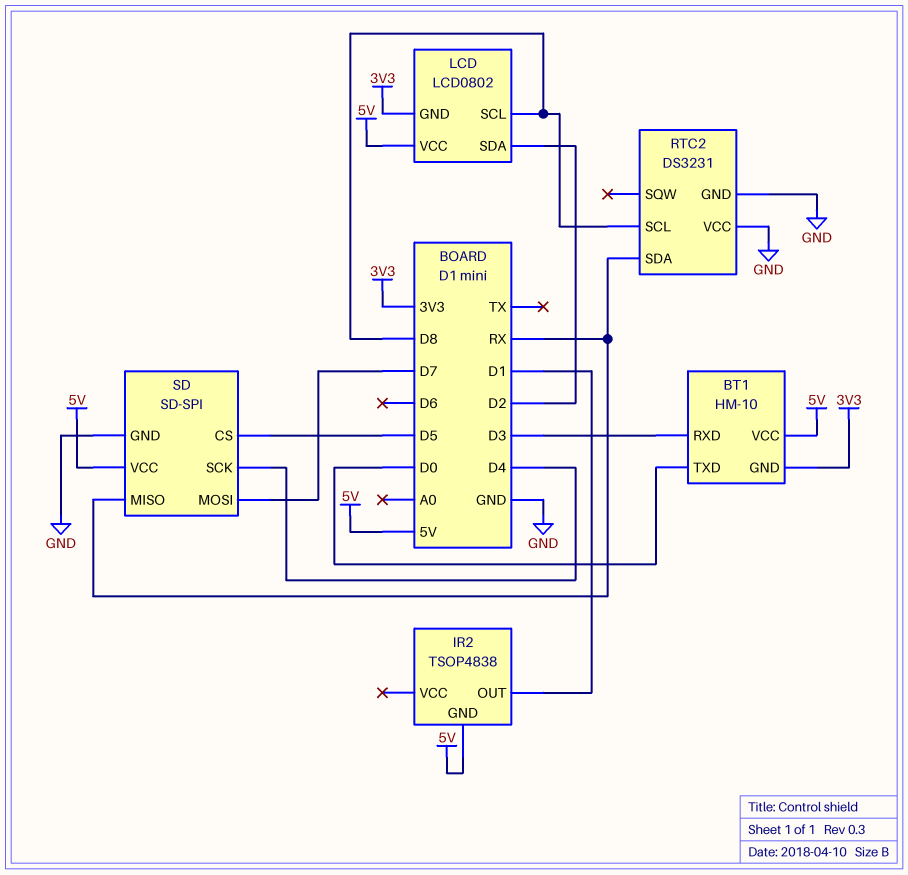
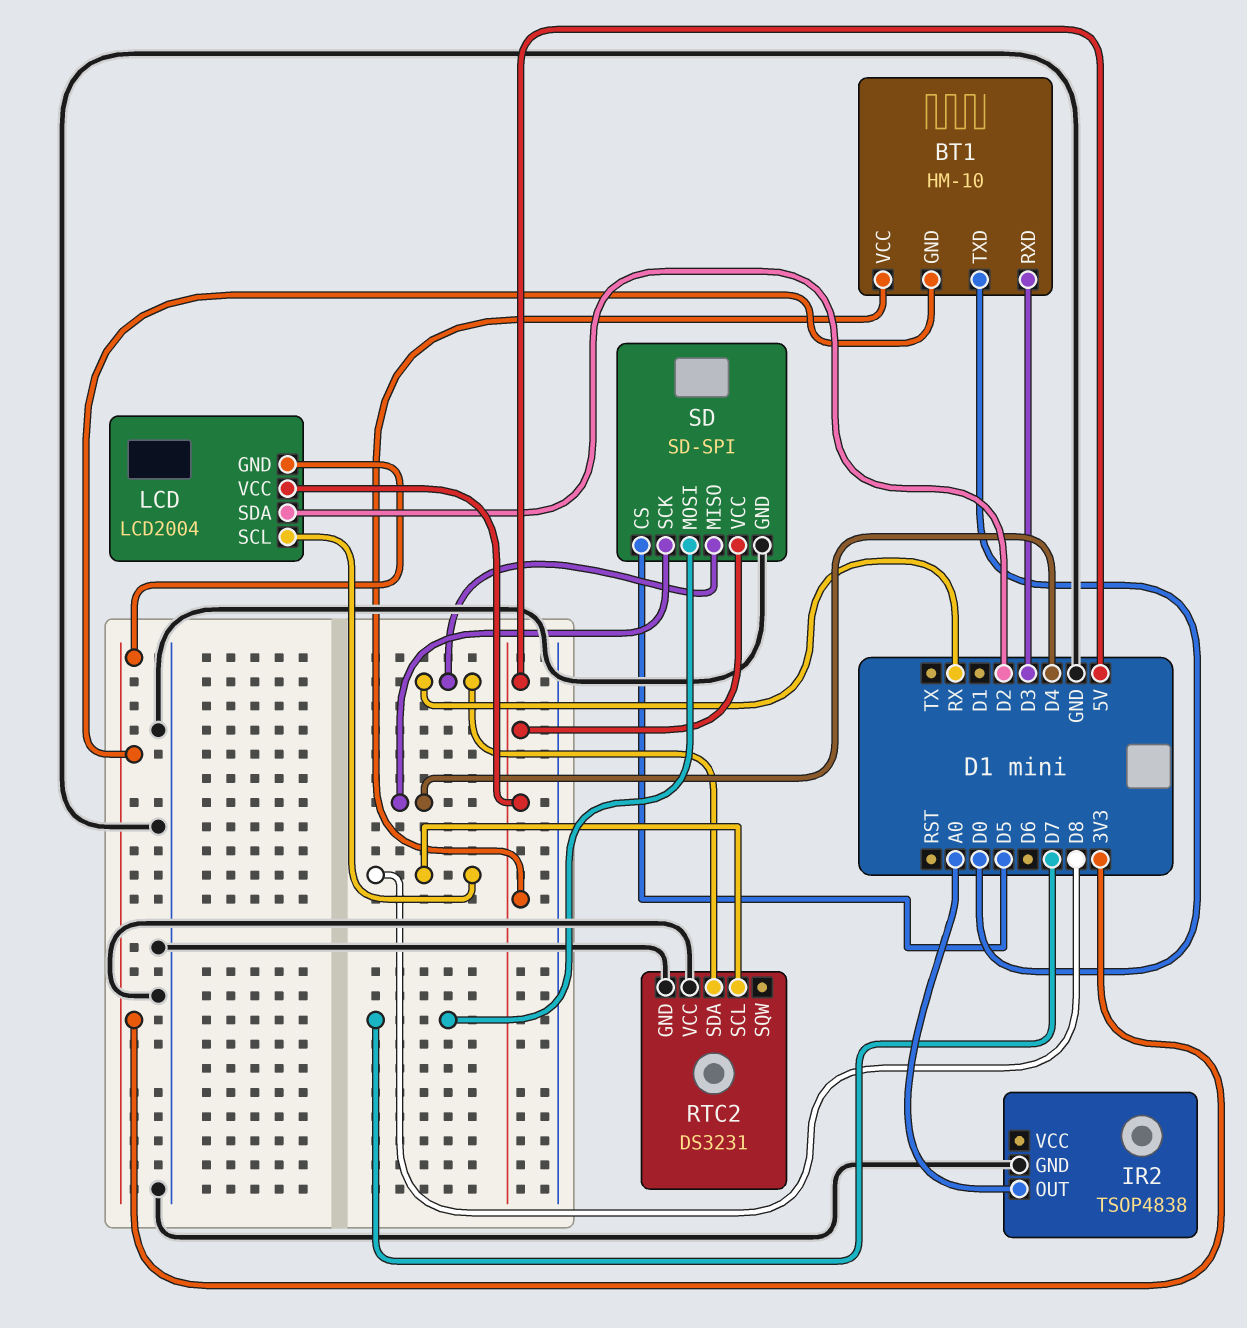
IR2 pin GND: 5V -> GND
IR2 pin OUT: D1 -> A0
LCD: LCD0802 -> LCD2004

